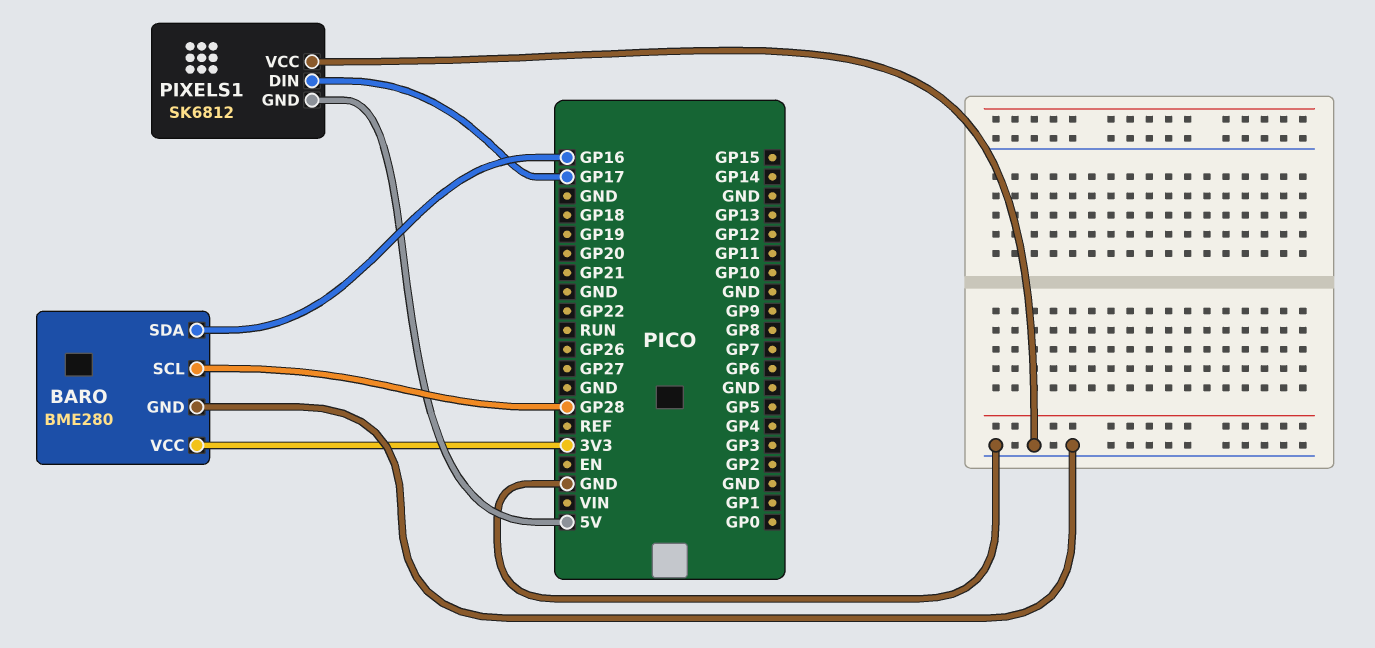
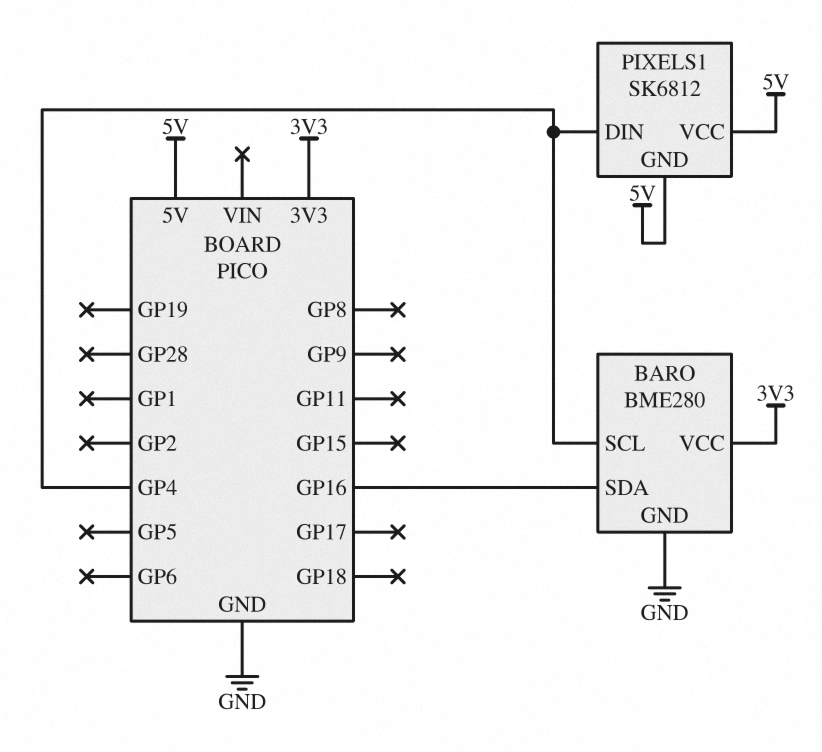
BARO pin SCL: GP28 -> GP4
PIXELS1 pin DIN: GP17 -> GP4
PIXELS1 pin VCC: GND -> 5V

